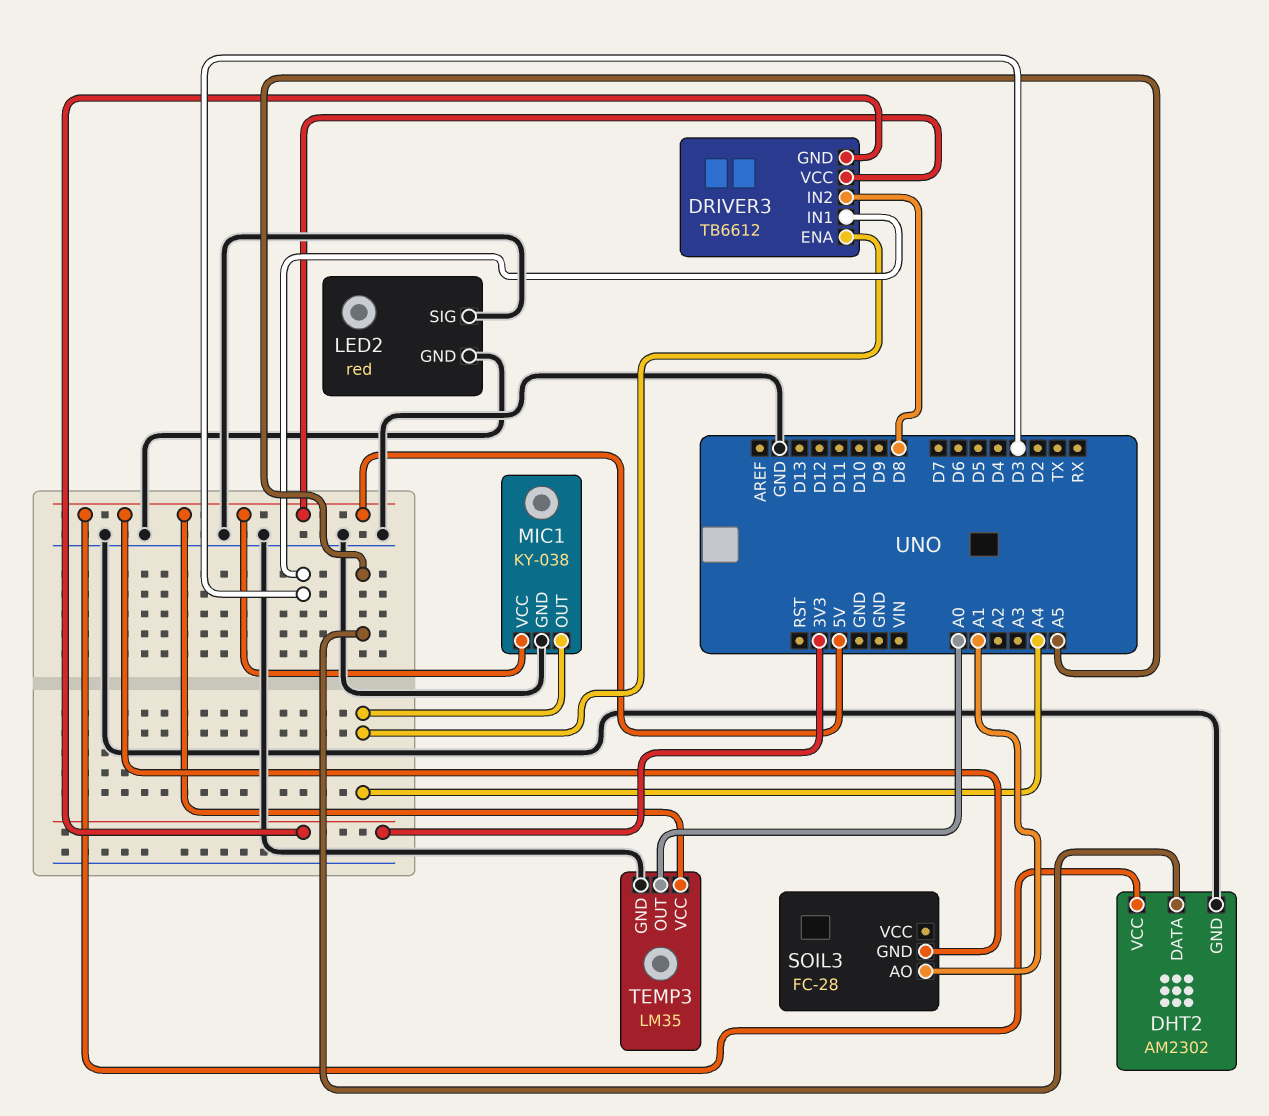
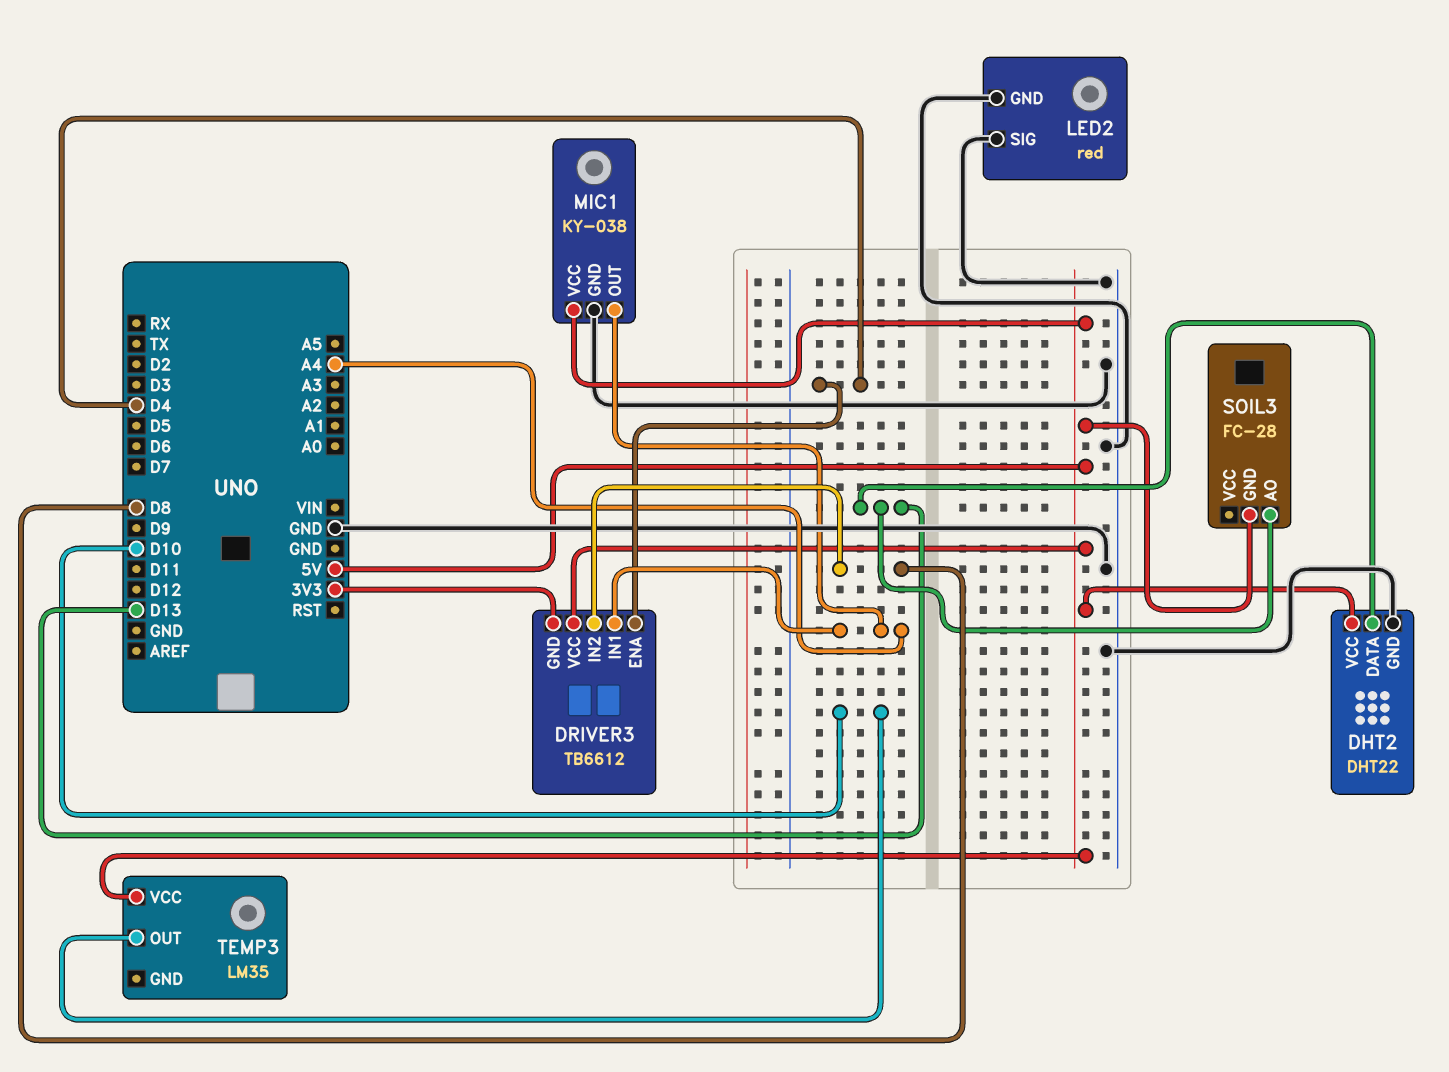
DHT2: AM2302 -> DHT22
DHT2 pin DATA: A5 -> D13
DRIVER3 pin ENA: A4 -> D4
DRIVER3 pin IN1: D3 -> A4
SOIL3 pin AO: A1 -> D13
TEMP3 pin GND: GND -> none
TEMP3 pin OUT: A0 -> D10

